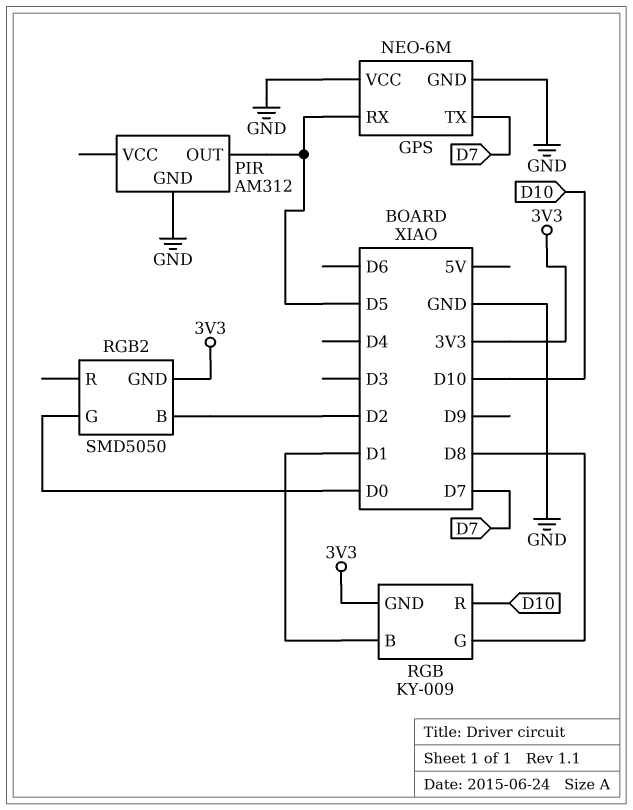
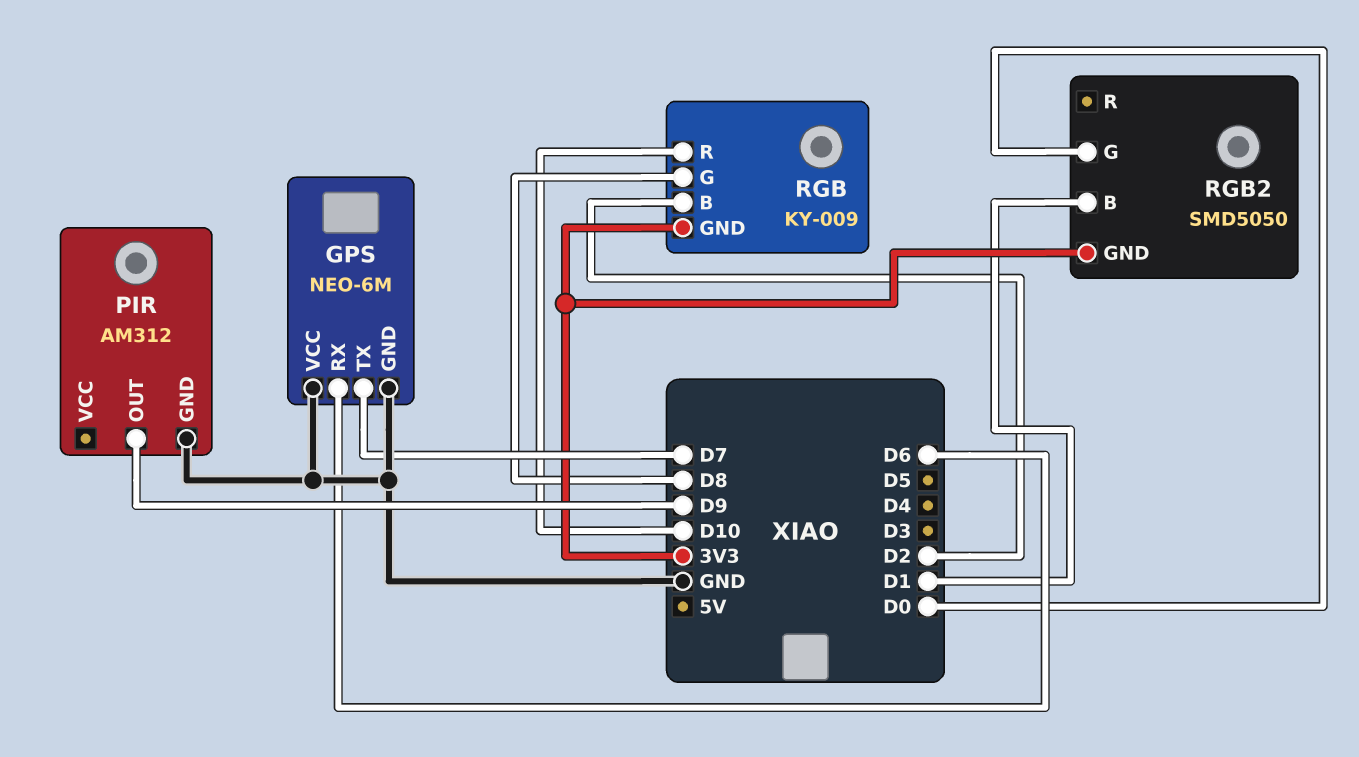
GPS pin RX: D5 -> D6
PIR pin OUT: D5 -> D9
RGB pin B: D1 -> D2
RGB2 pin B: D2 -> D1

